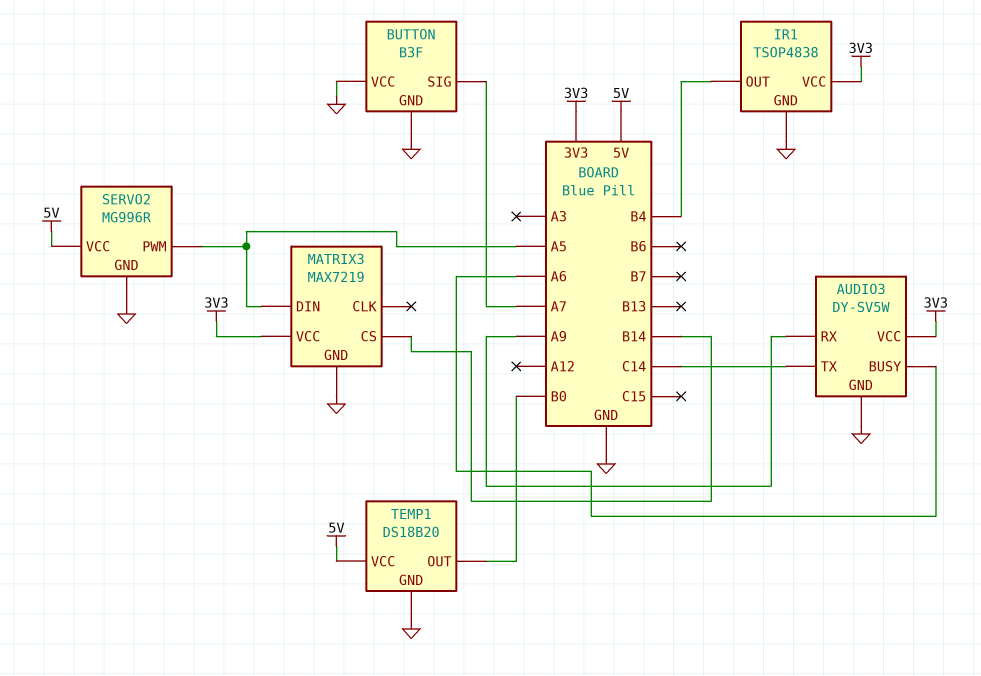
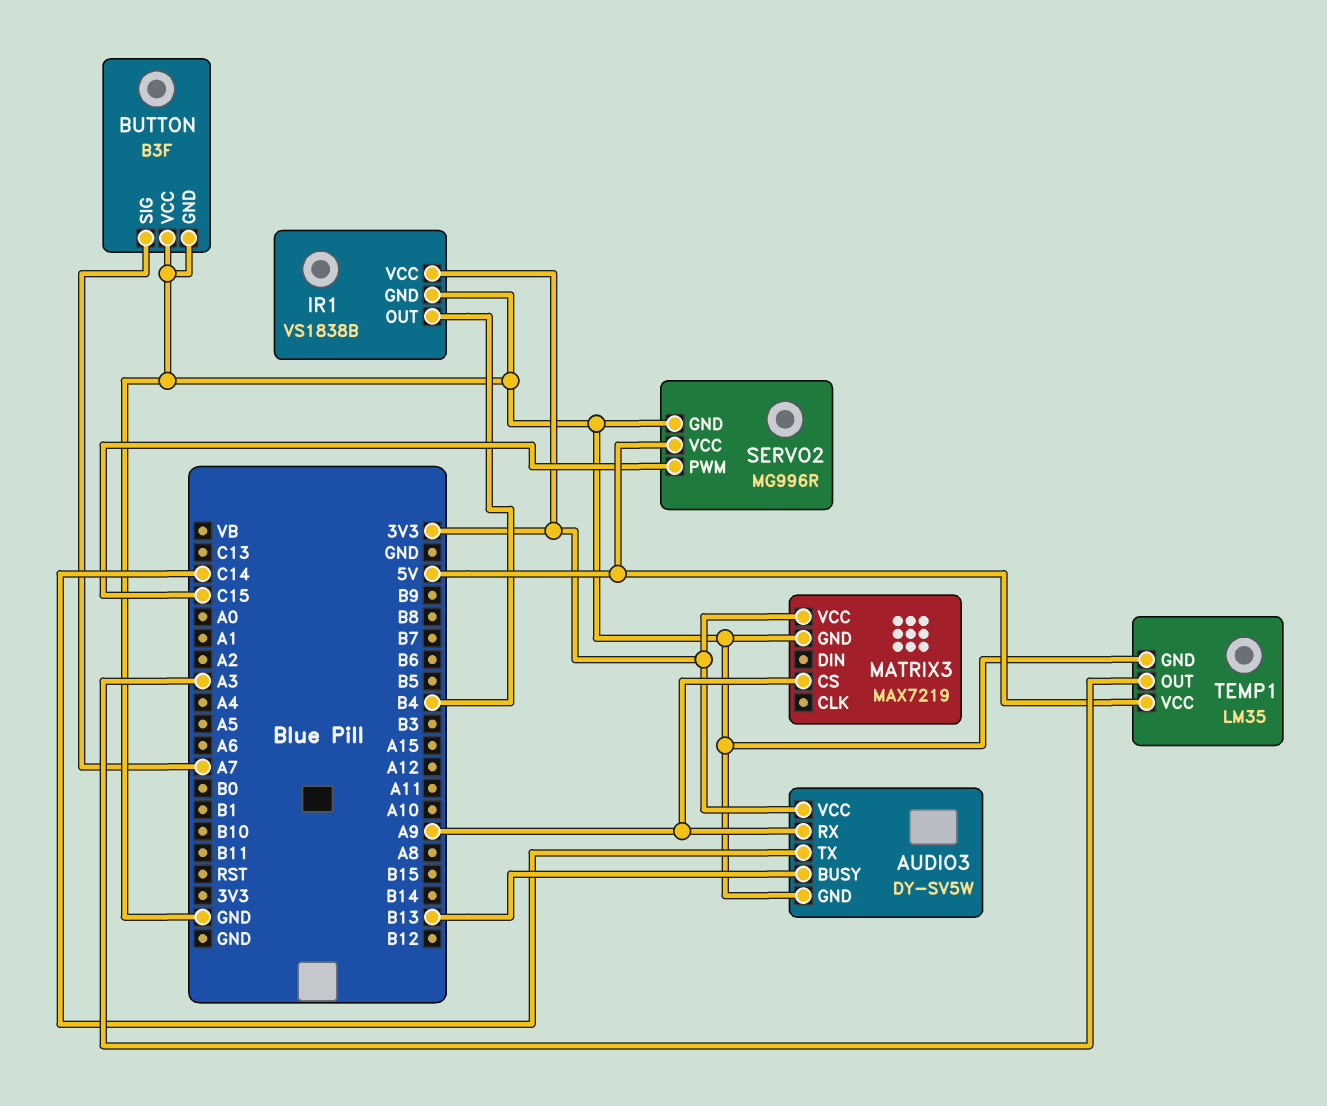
AUDIO3 pin BUSY: A6 -> B13
IR1: TSOP4838 -> VS1838B
MATRIX3 pin CS: B14 -> A9
MATRIX3 pin DIN: A5 -> none
SERVO2 pin PWM: A5 -> C15
TEMP1: DS18B20 -> LM35
TEMP1 pin OUT: B0 -> A3

